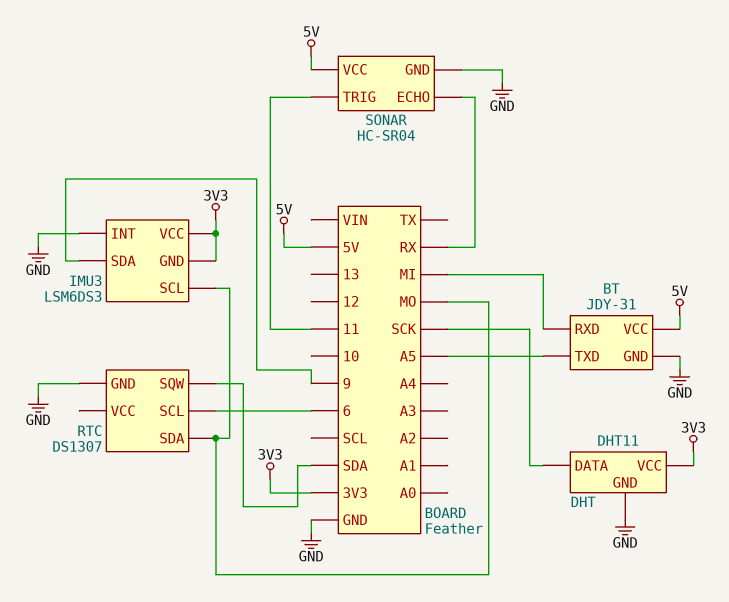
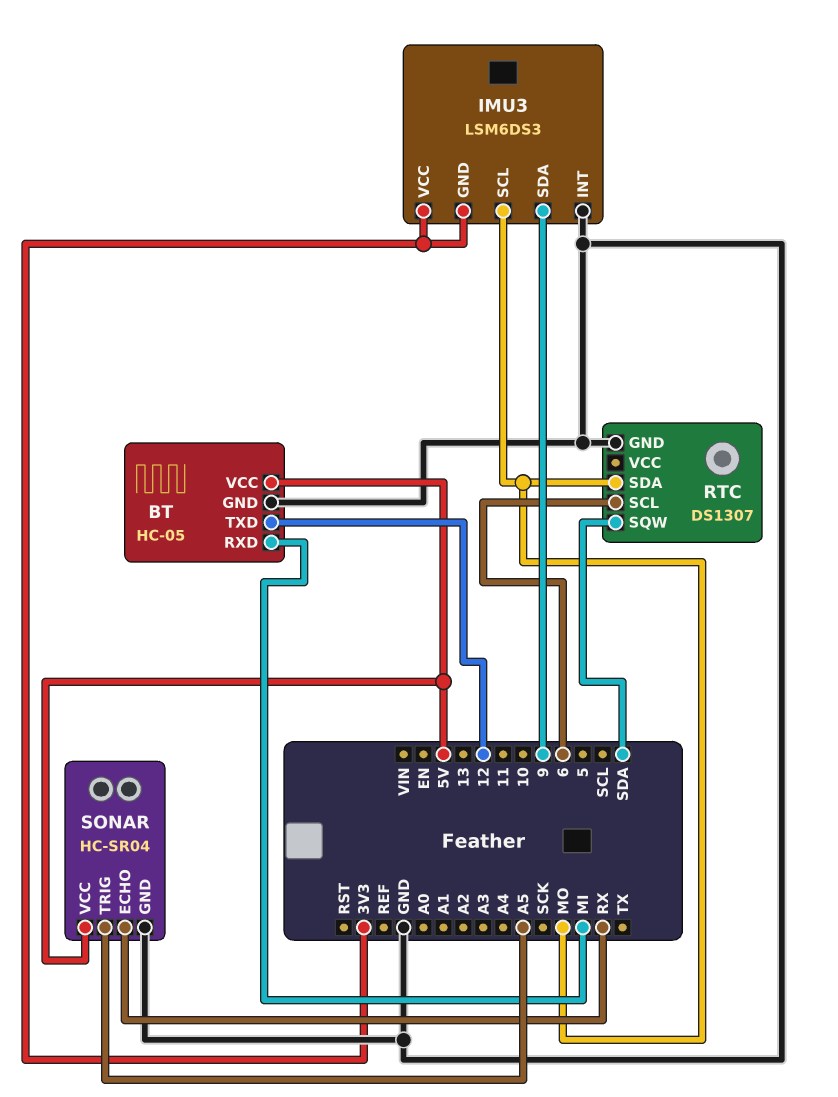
BT: JDY-31 -> HC-05
BT pin TXD: A5 -> 12
DHT: DHT11 -> none
DHT pin DATA: SCK -> none
DHT pin GND: GND -> none
DHT pin VCC: 3V3 -> none
SONAR pin TRIG: 11 -> A5

